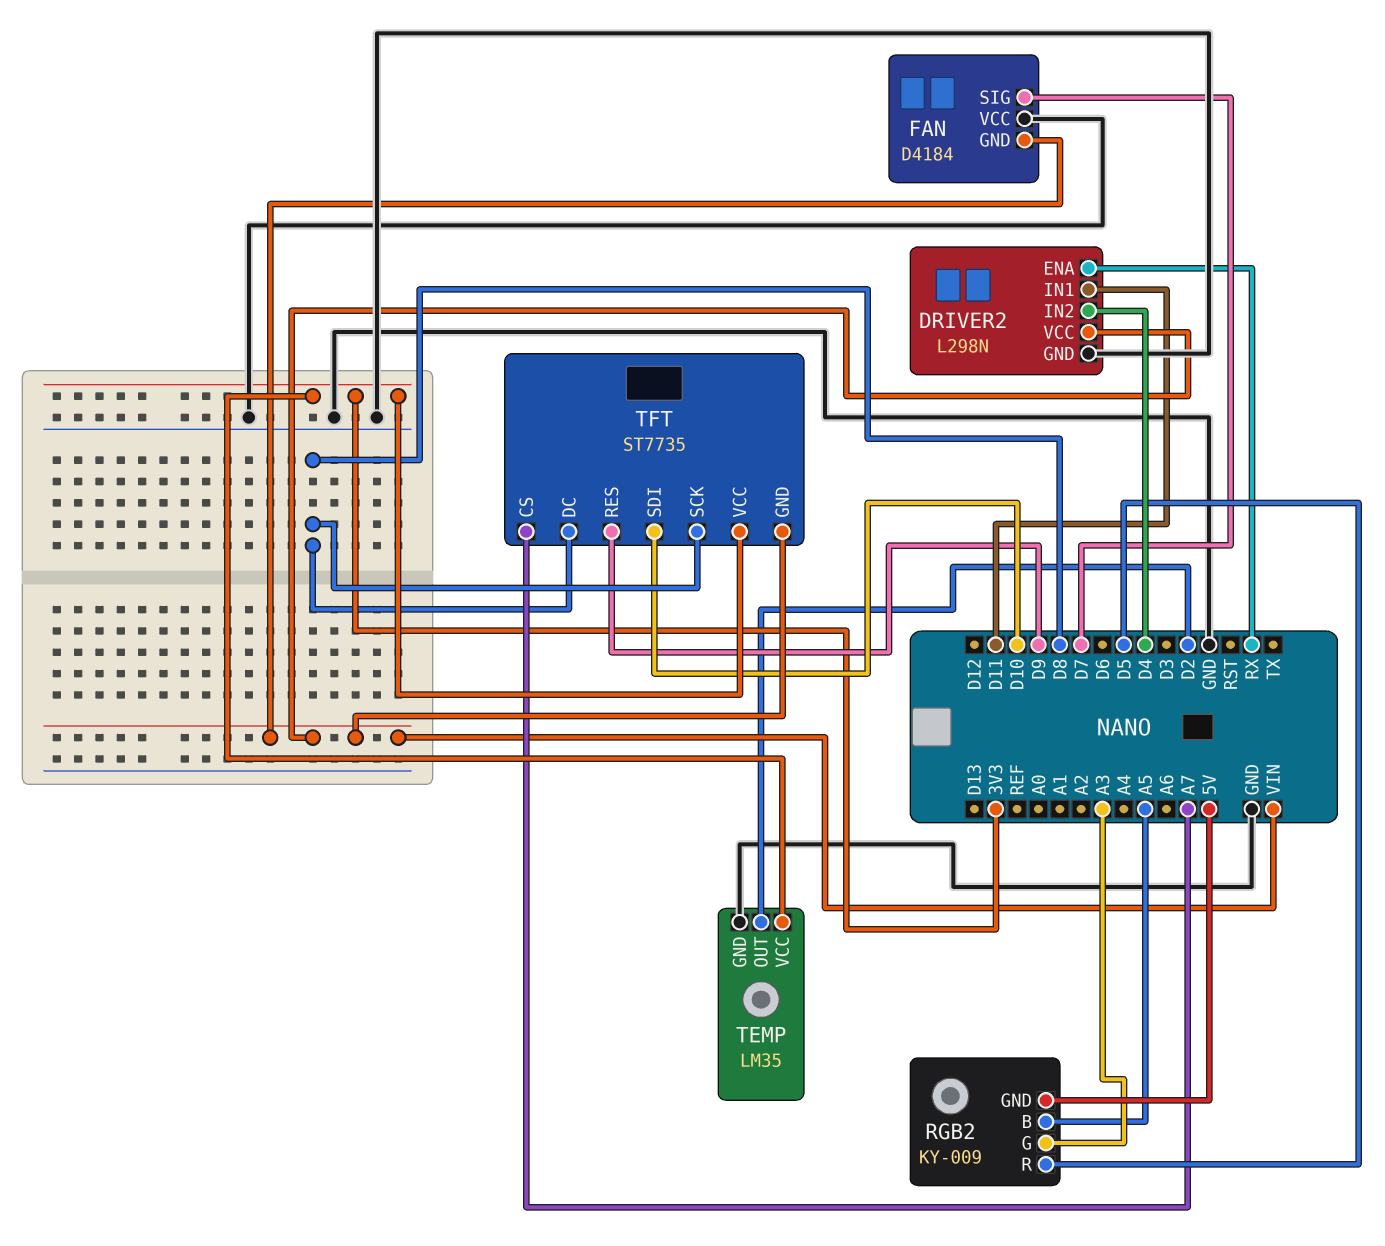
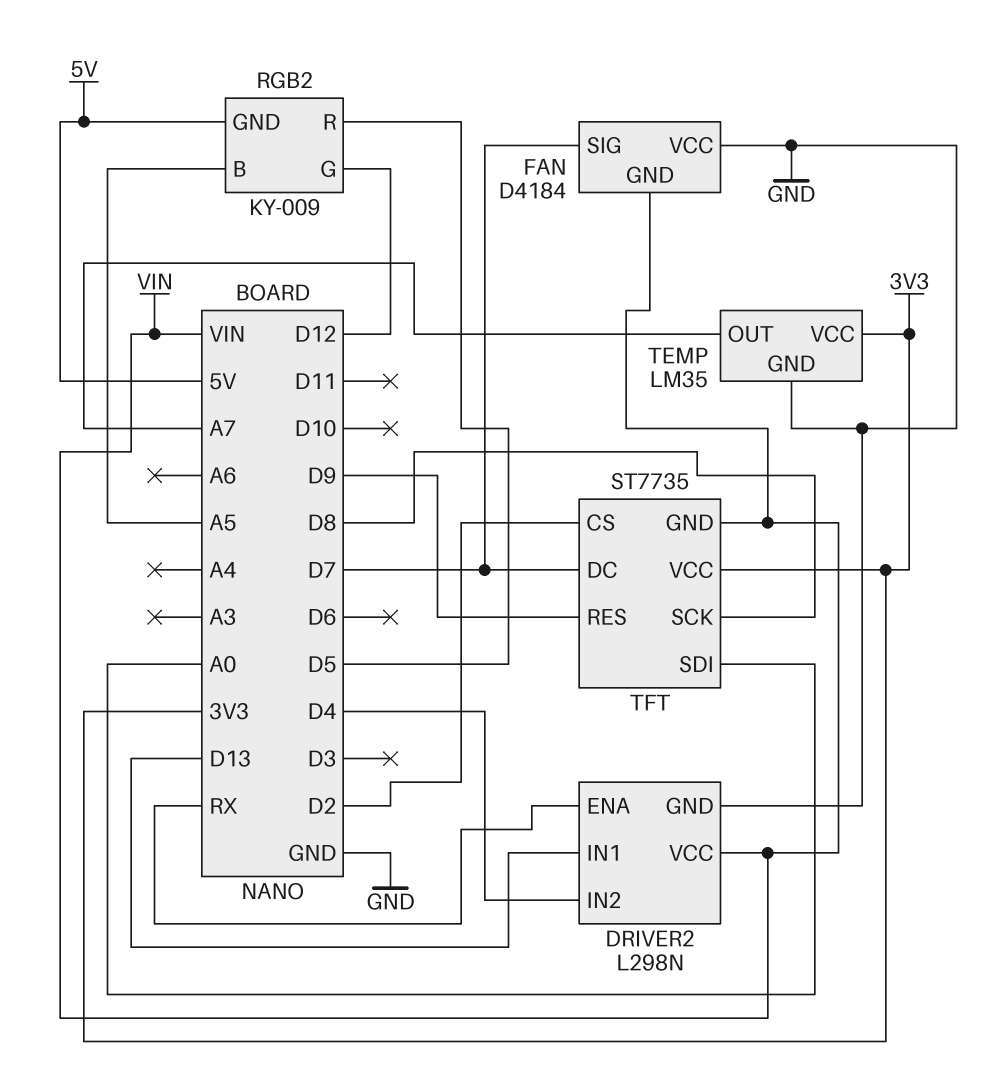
DRIVER2 pin IN1: D11 -> D13
RGB2 pin G: A3 -> D12
TEMP pin OUT: D2 -> A7
TFT pin CS: A7 -> D2
TFT pin DC: D8 -> D7
TFT pin SDI: D10 -> A0

